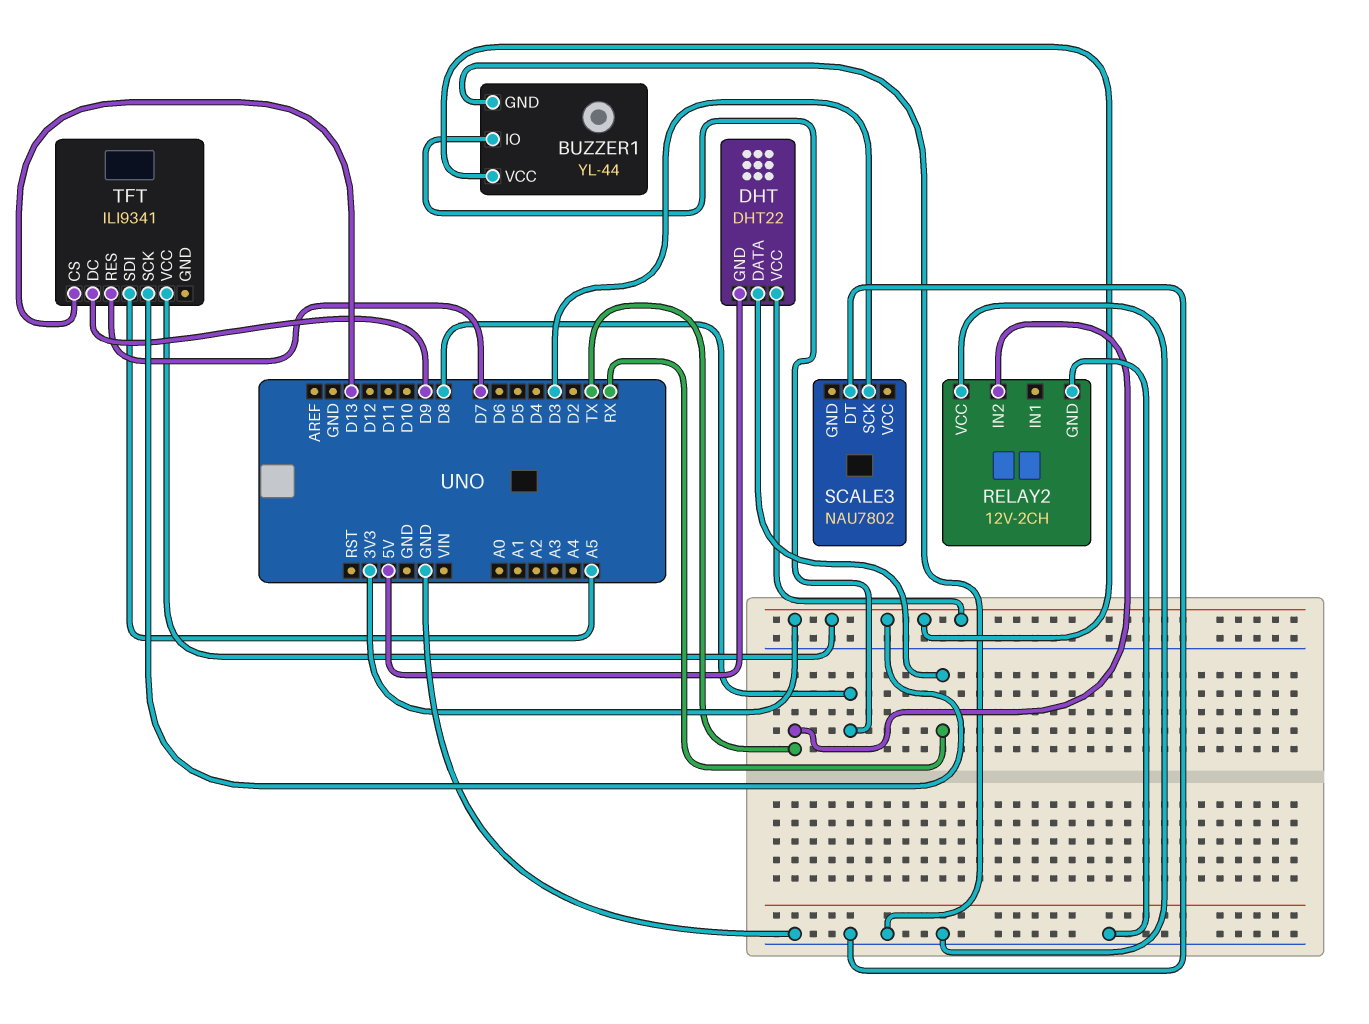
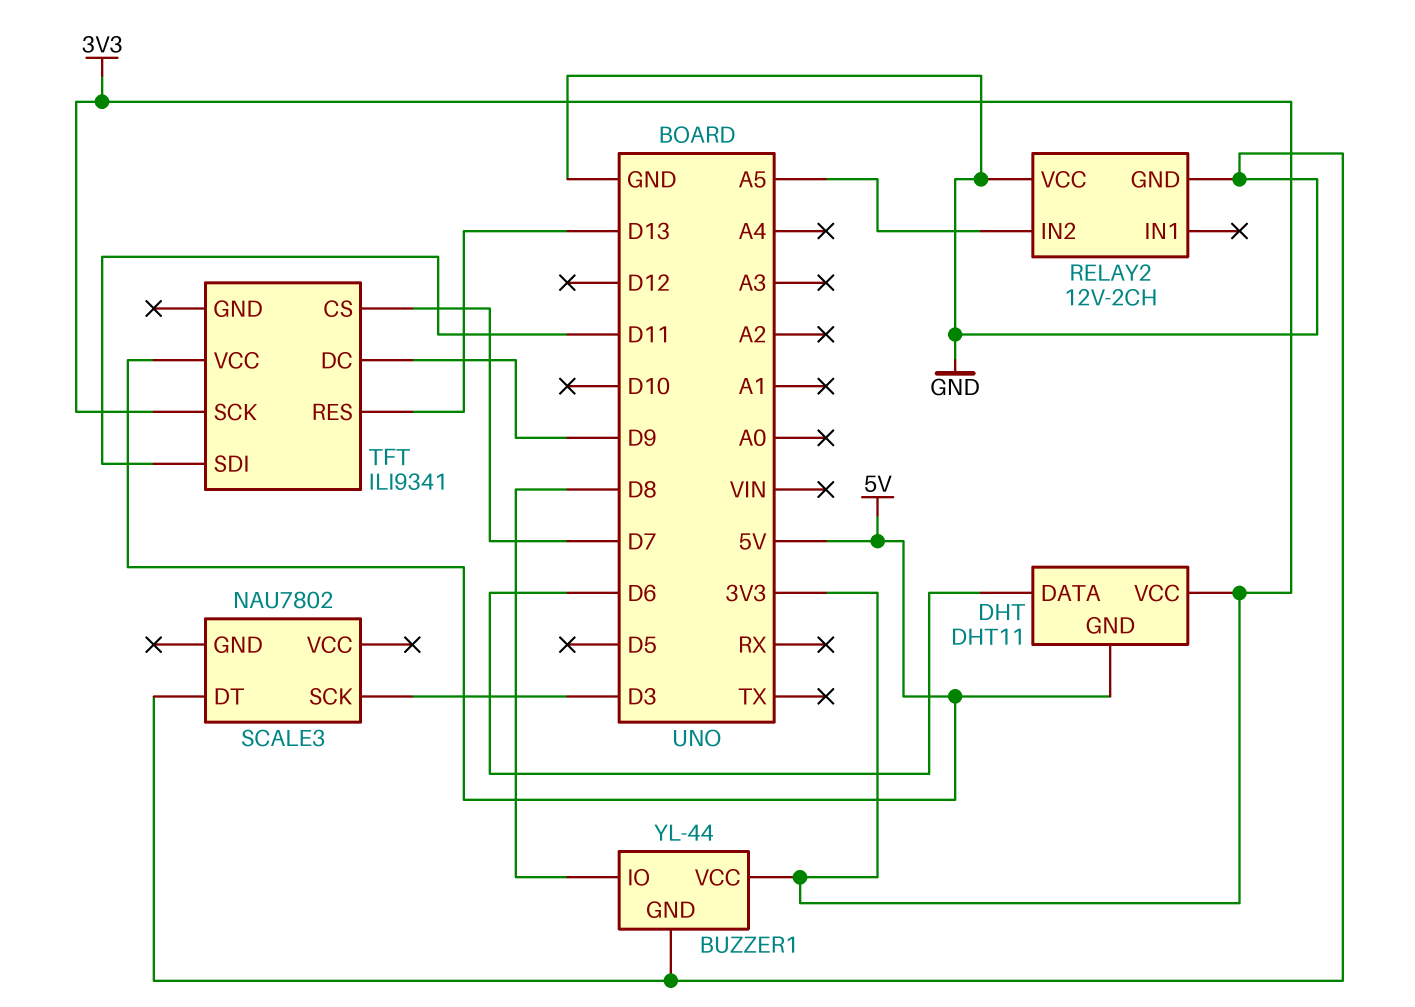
DHT: DHT22 -> DHT11
DHT pin DATA: RX -> D6
RELAY2 pin IN2: TX -> A5
TFT pin CS: D13 -> D7
TFT pin RES: D7 -> D13
TFT pin SDI: A5 -> D11
TFT pin VCC: 3V3 -> 5V

